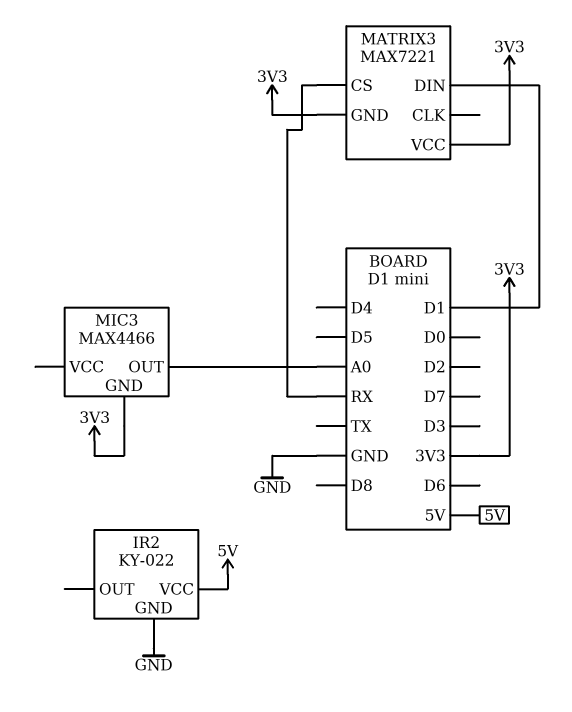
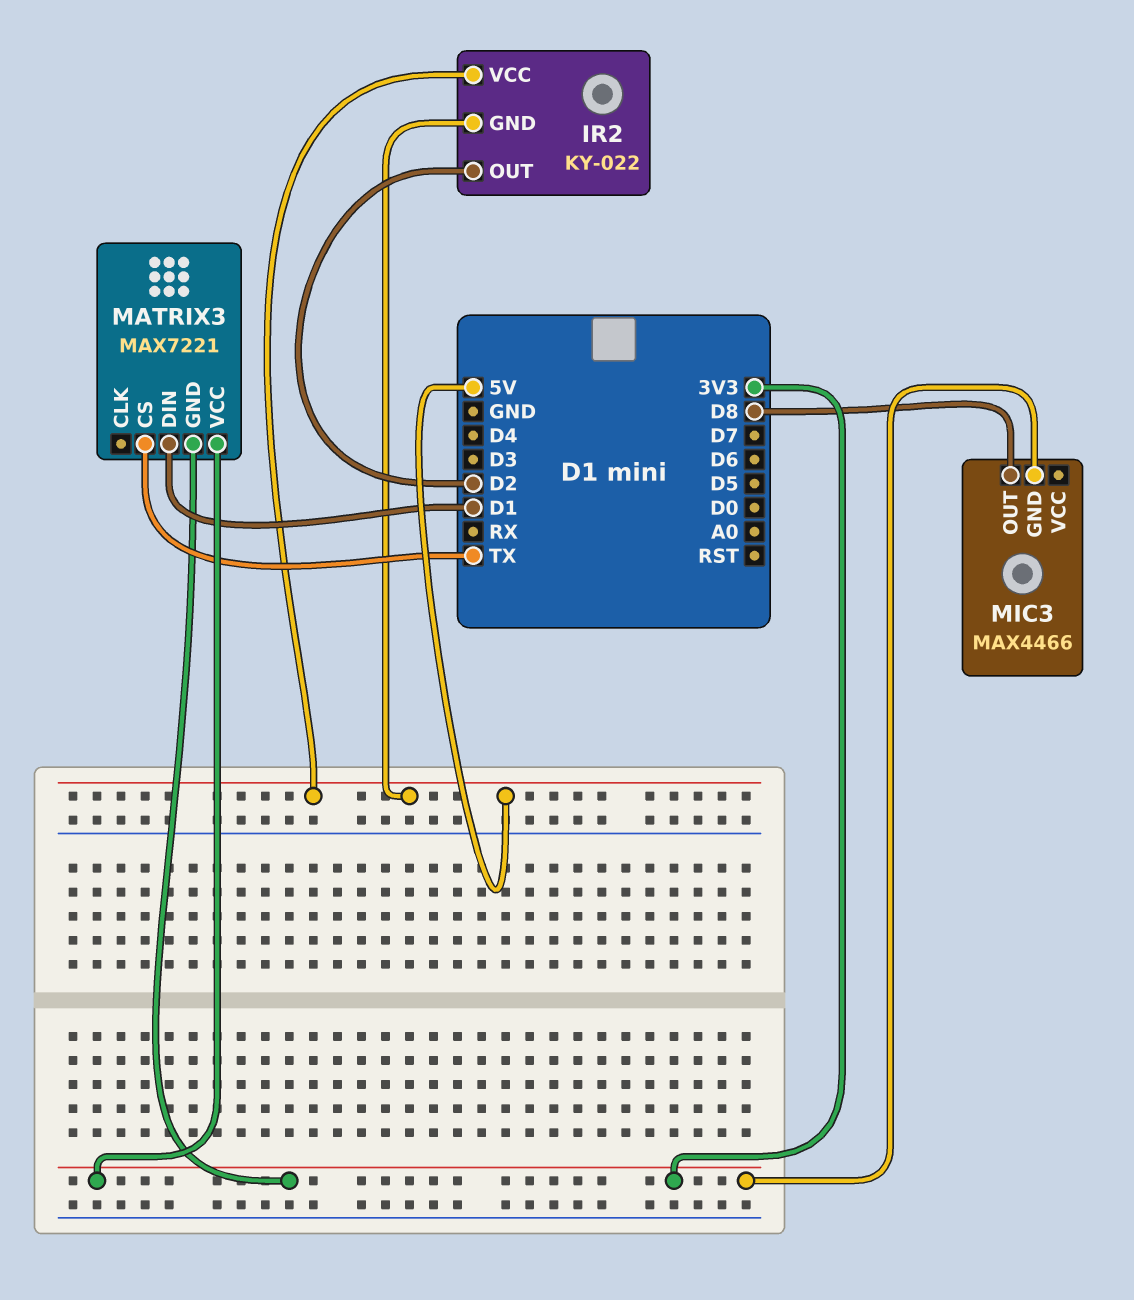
IR2 pin GND: GND -> 5V
IR2 pin OUT: none -> D2
MATRIX3 pin CS: RX -> TX
MIC3 pin OUT: A0 -> D8

